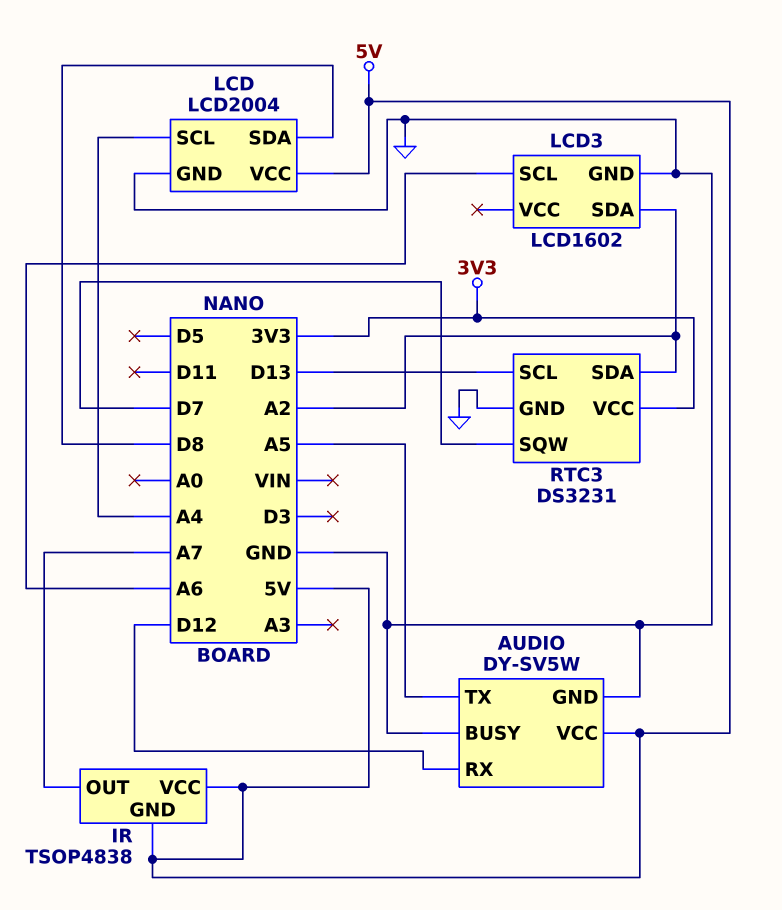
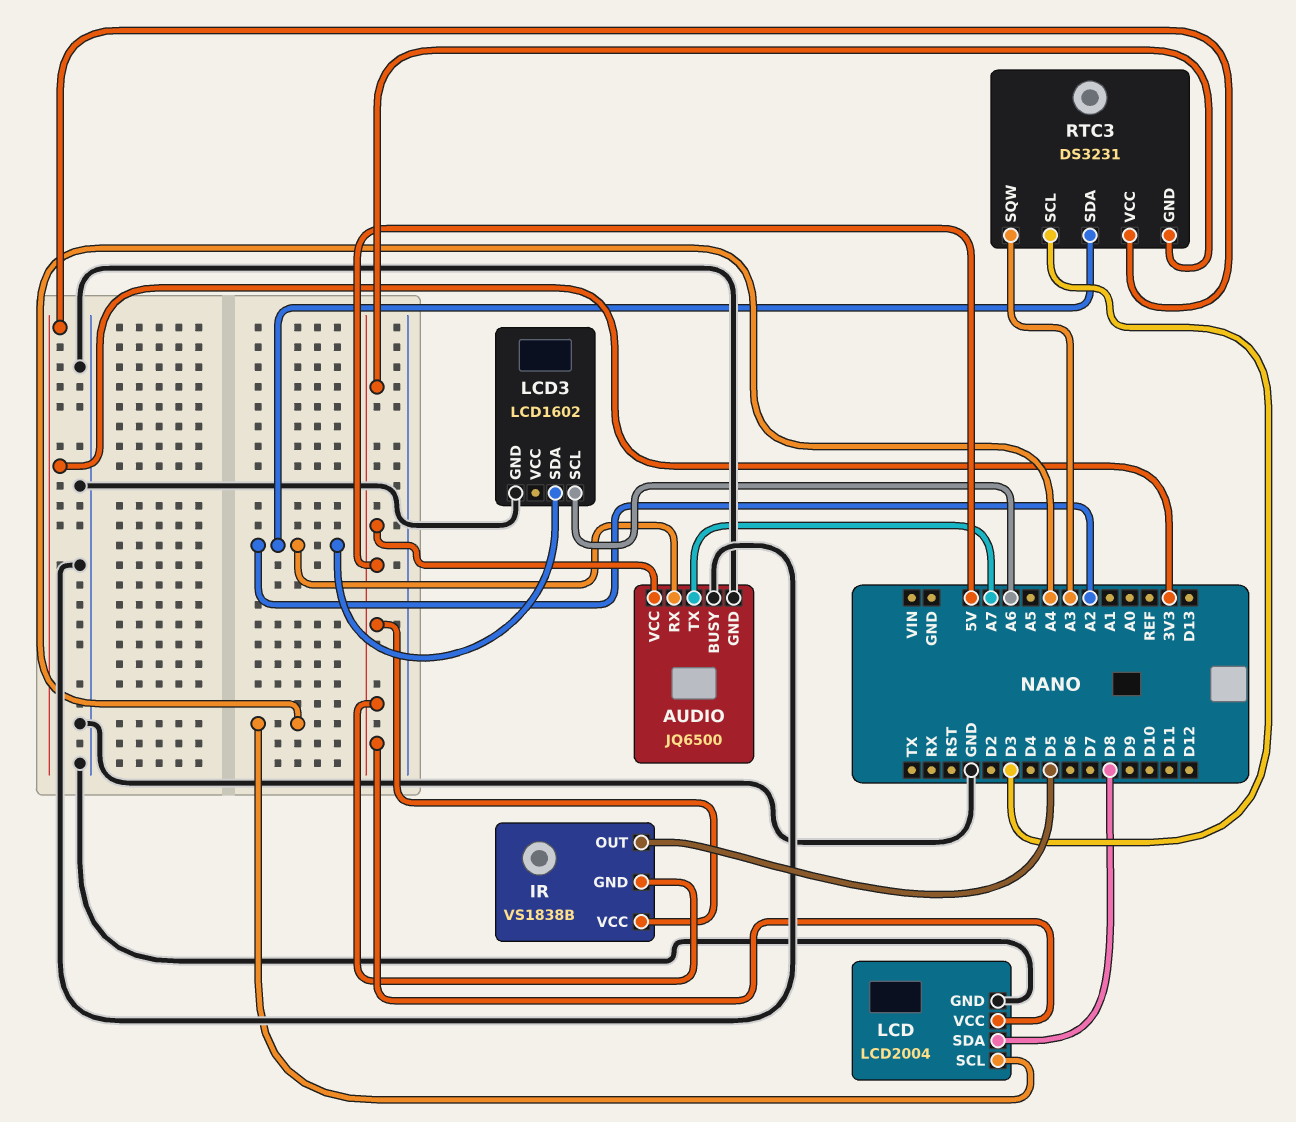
AUDIO: DY-SV5W -> JQ6500
AUDIO pin RX: D12 -> A2
AUDIO pin TX: A5 -> A7
IR: TSOP4838 -> VS1838B
IR pin OUT: A7 -> D5
RTC3 pin GND: GND -> 5V
RTC3 pin SCL: D13 -> D3
RTC3 pin SQW: D7 -> A3

